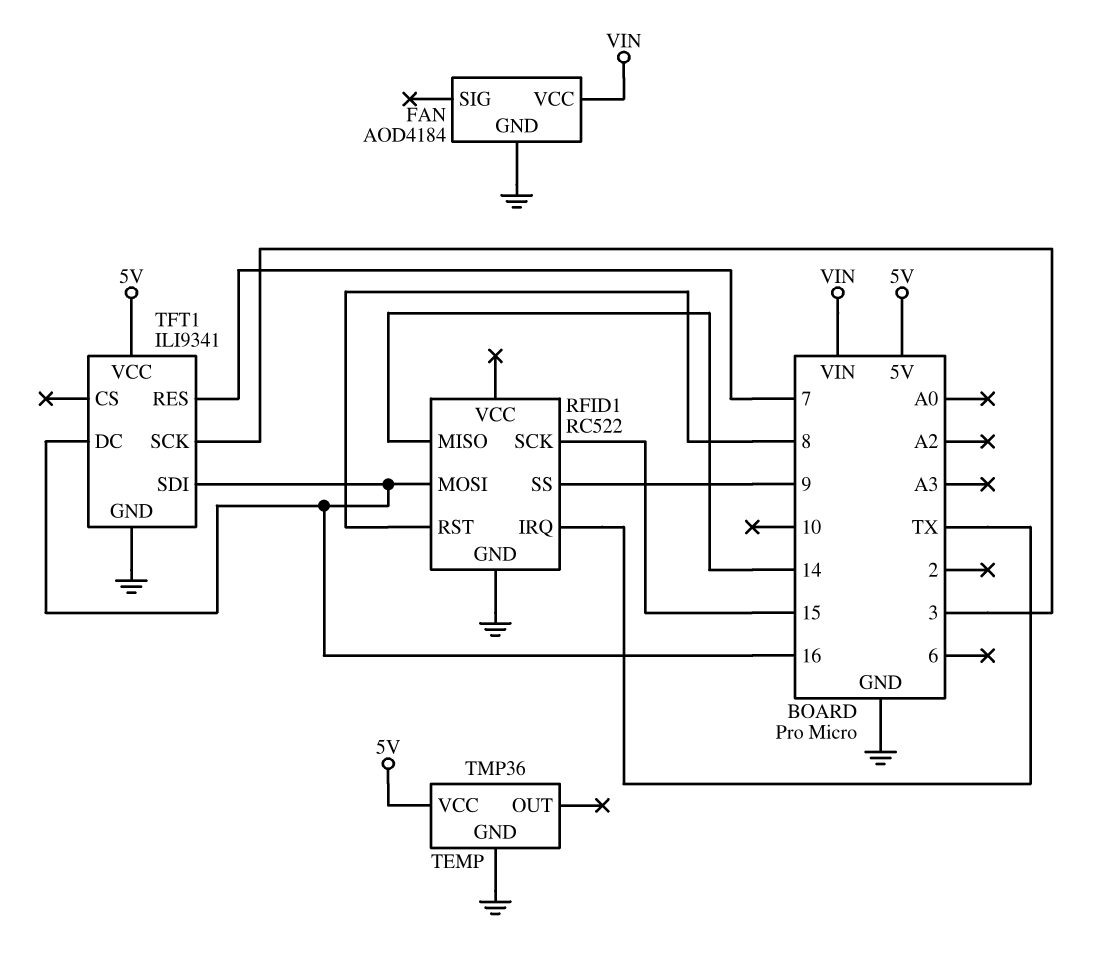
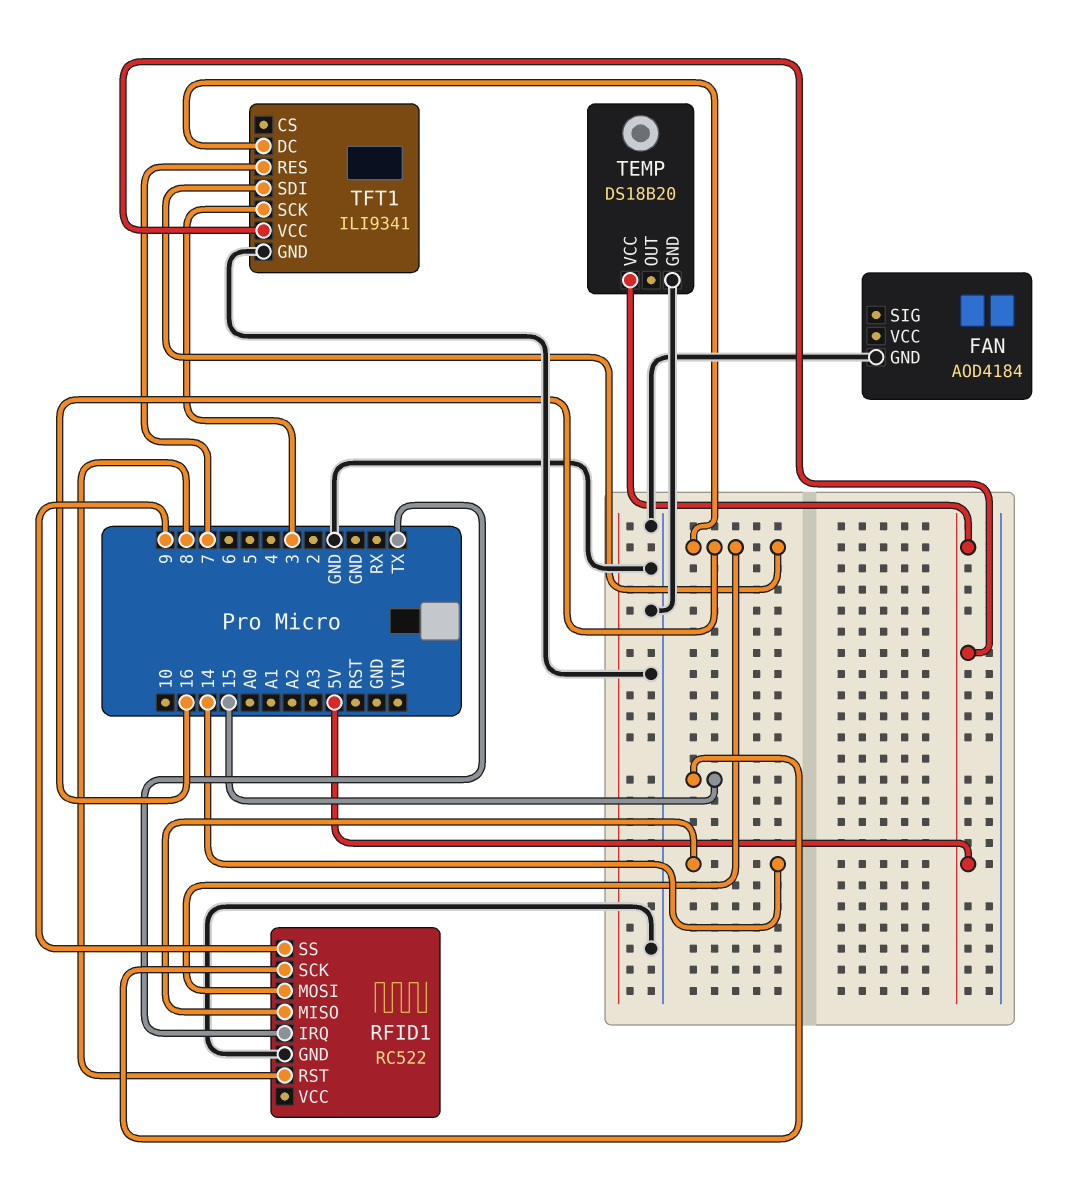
FAN pin VCC: VIN -> none
TEMP: TMP36 -> DS18B20

